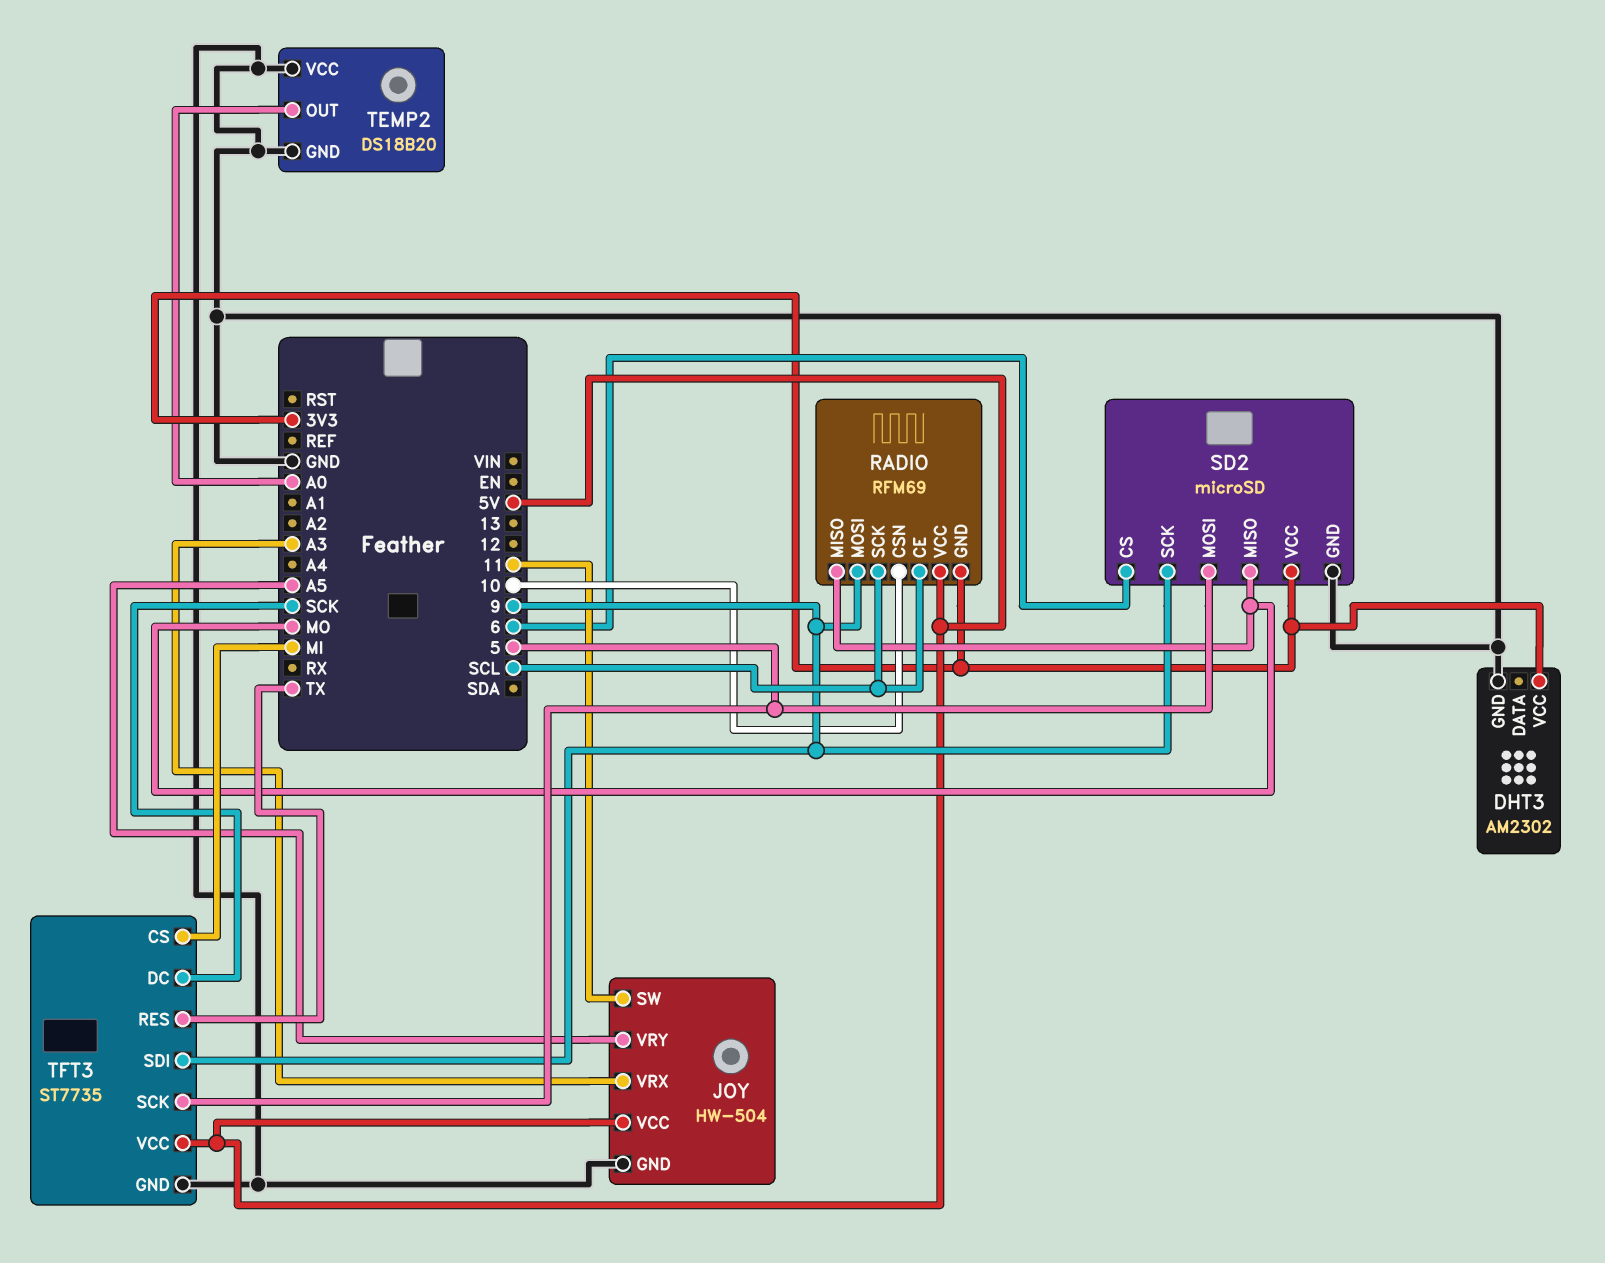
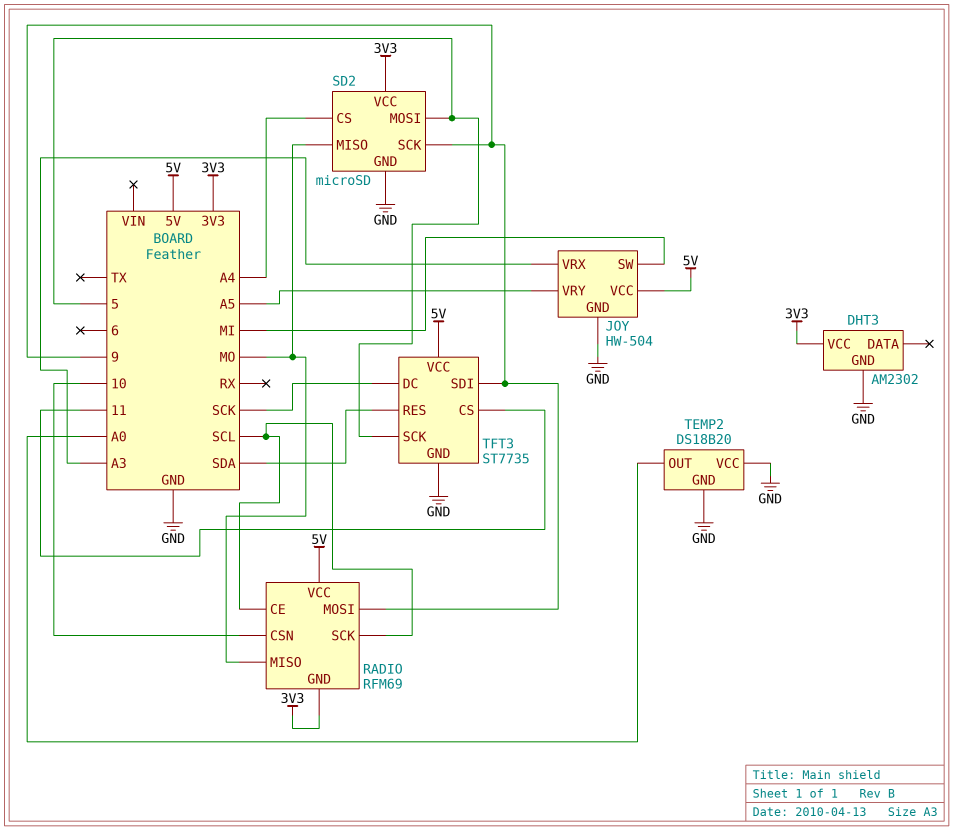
JOY pin SW: 11 -> MI
SD2 pin CS: 6 -> A4
TFT3 pin CS: MI -> 11
TFT3 pin RES: TX -> SDA

